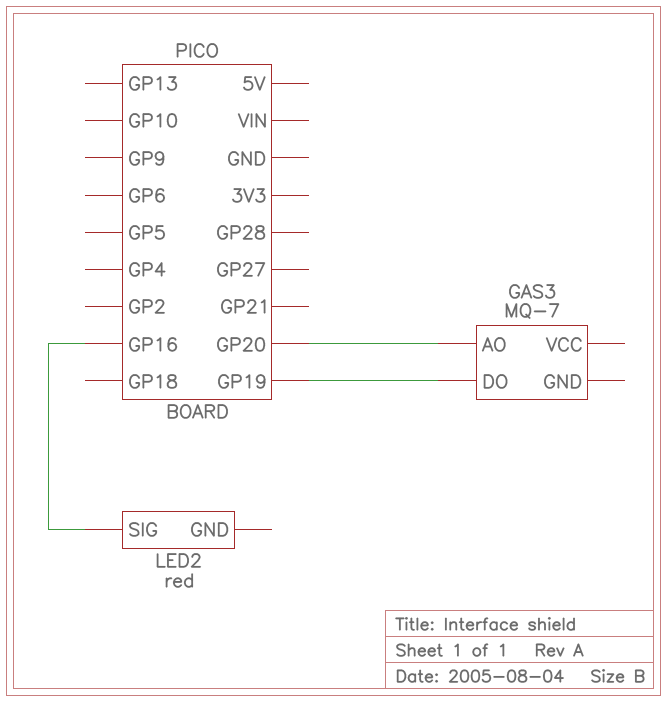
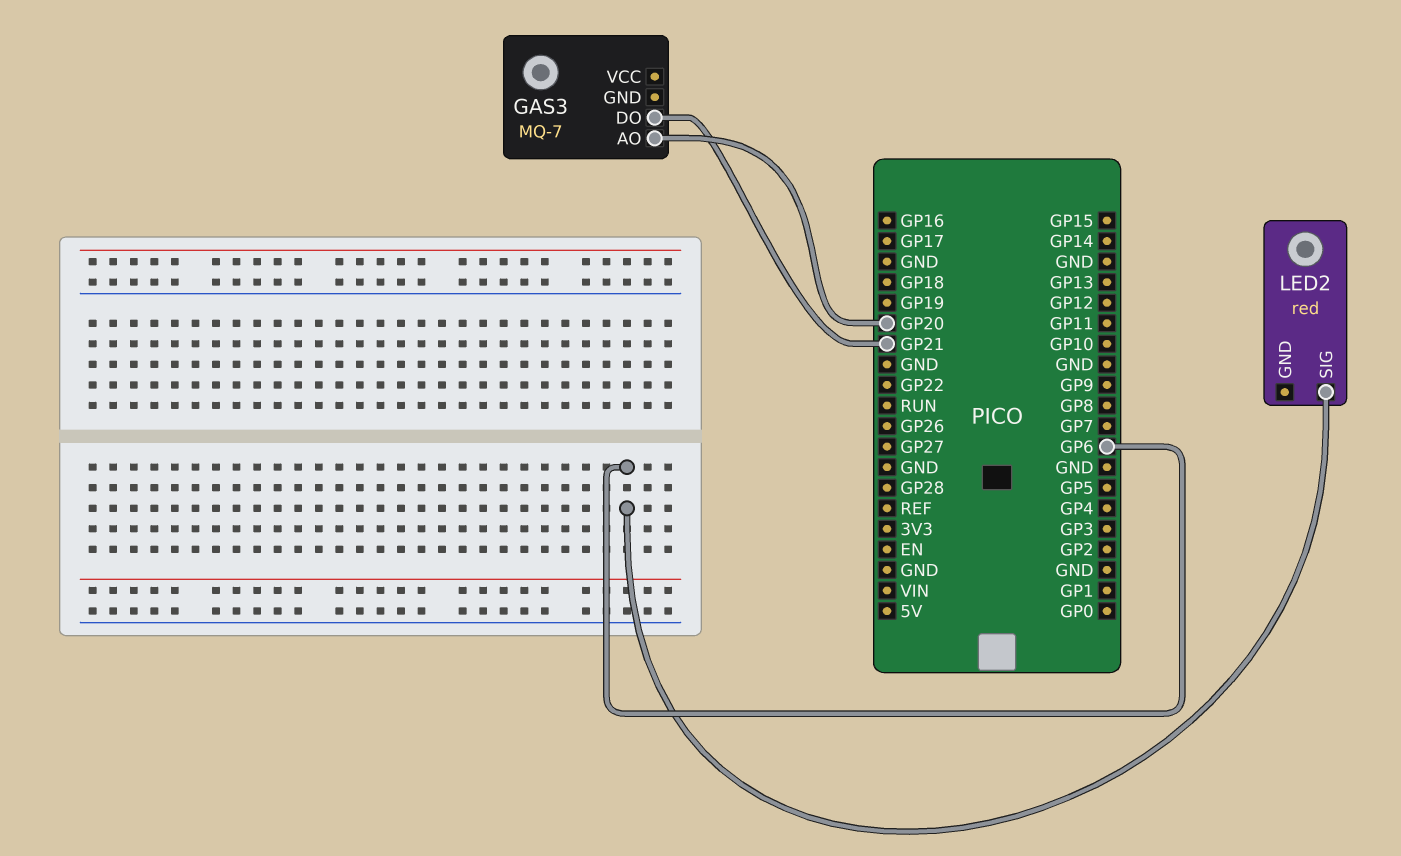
GAS3 pin DO: GP19 -> GP21
LED2 pin SIG: GP16 -> GP6

